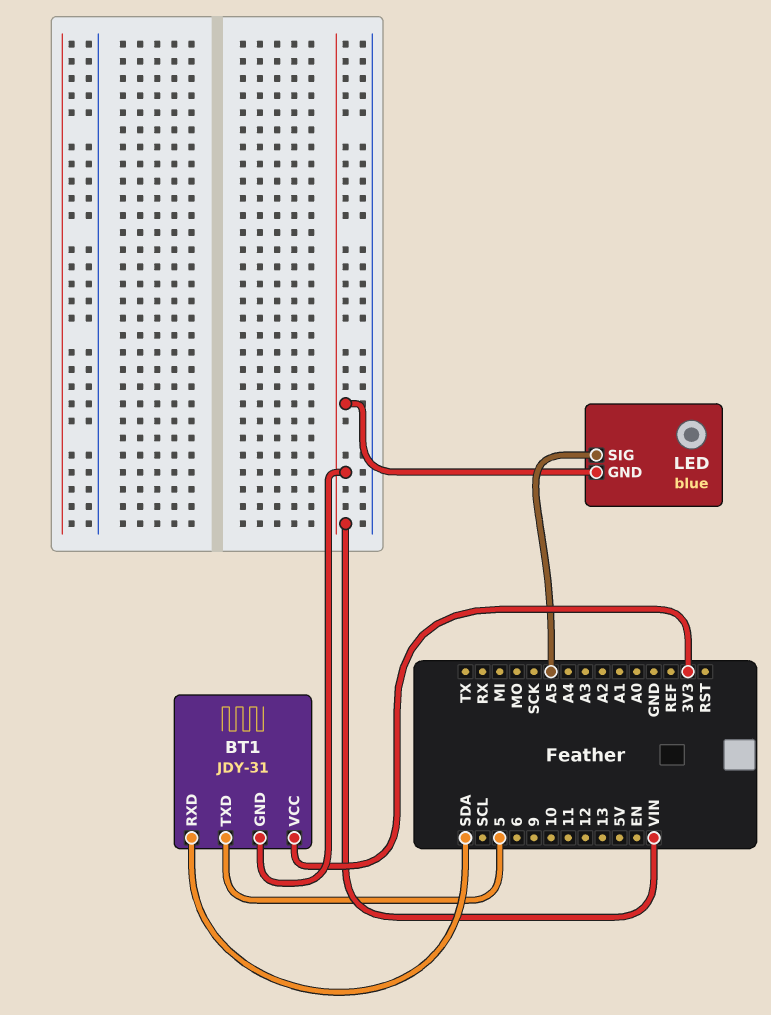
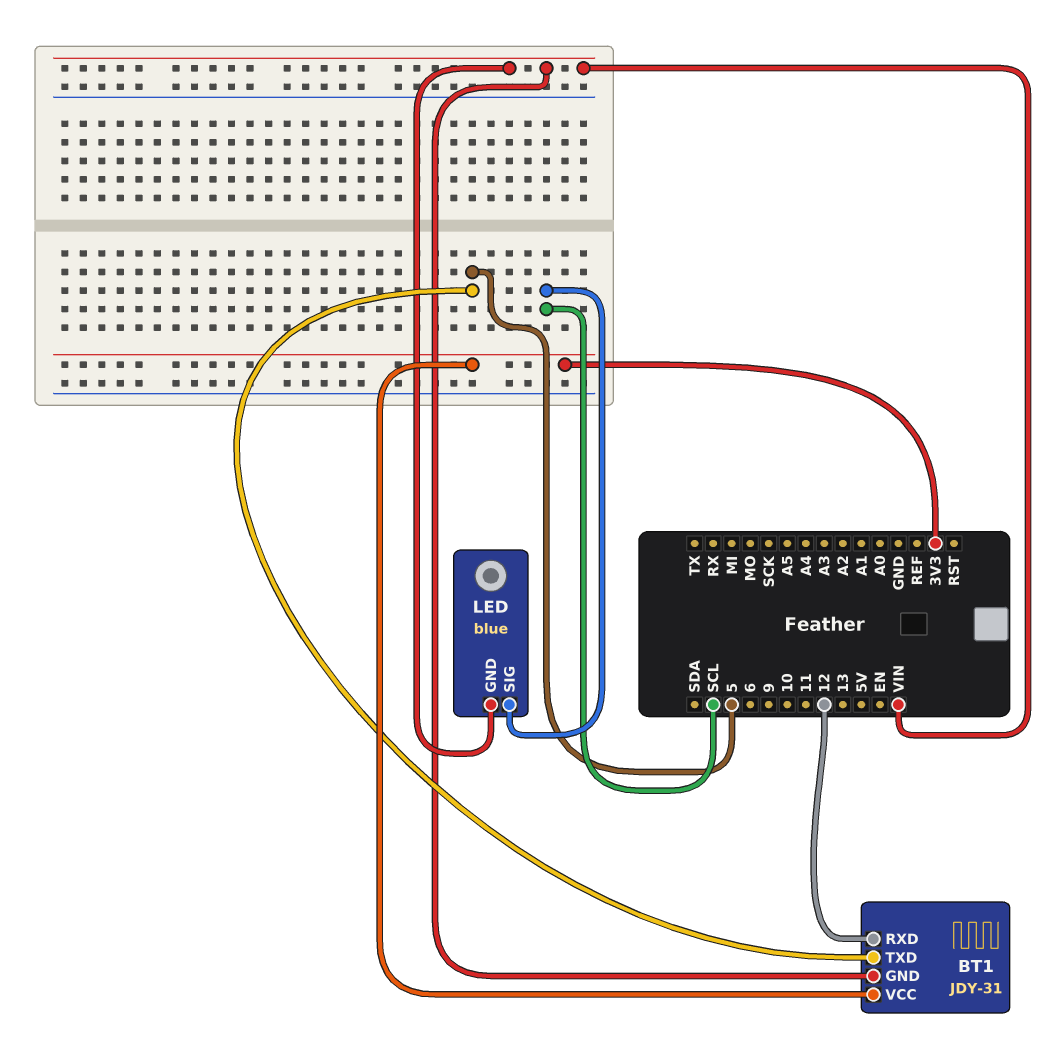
BT1 pin RXD: SDA -> 12
LED pin SIG: A5 -> SCL

